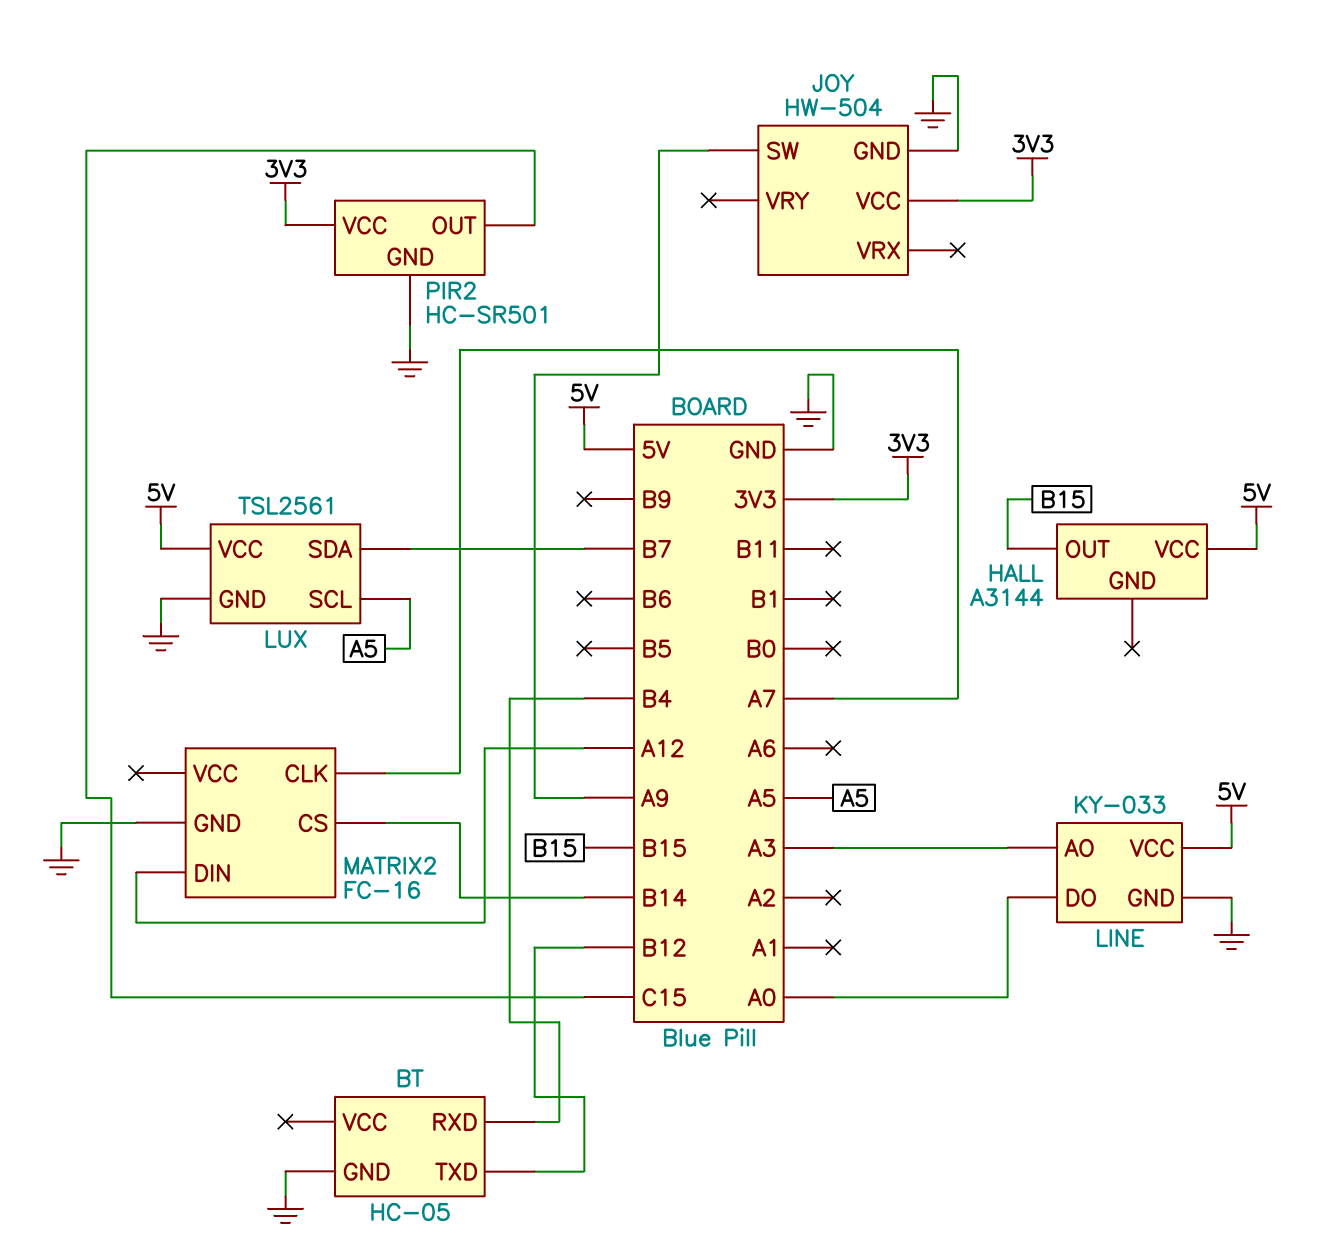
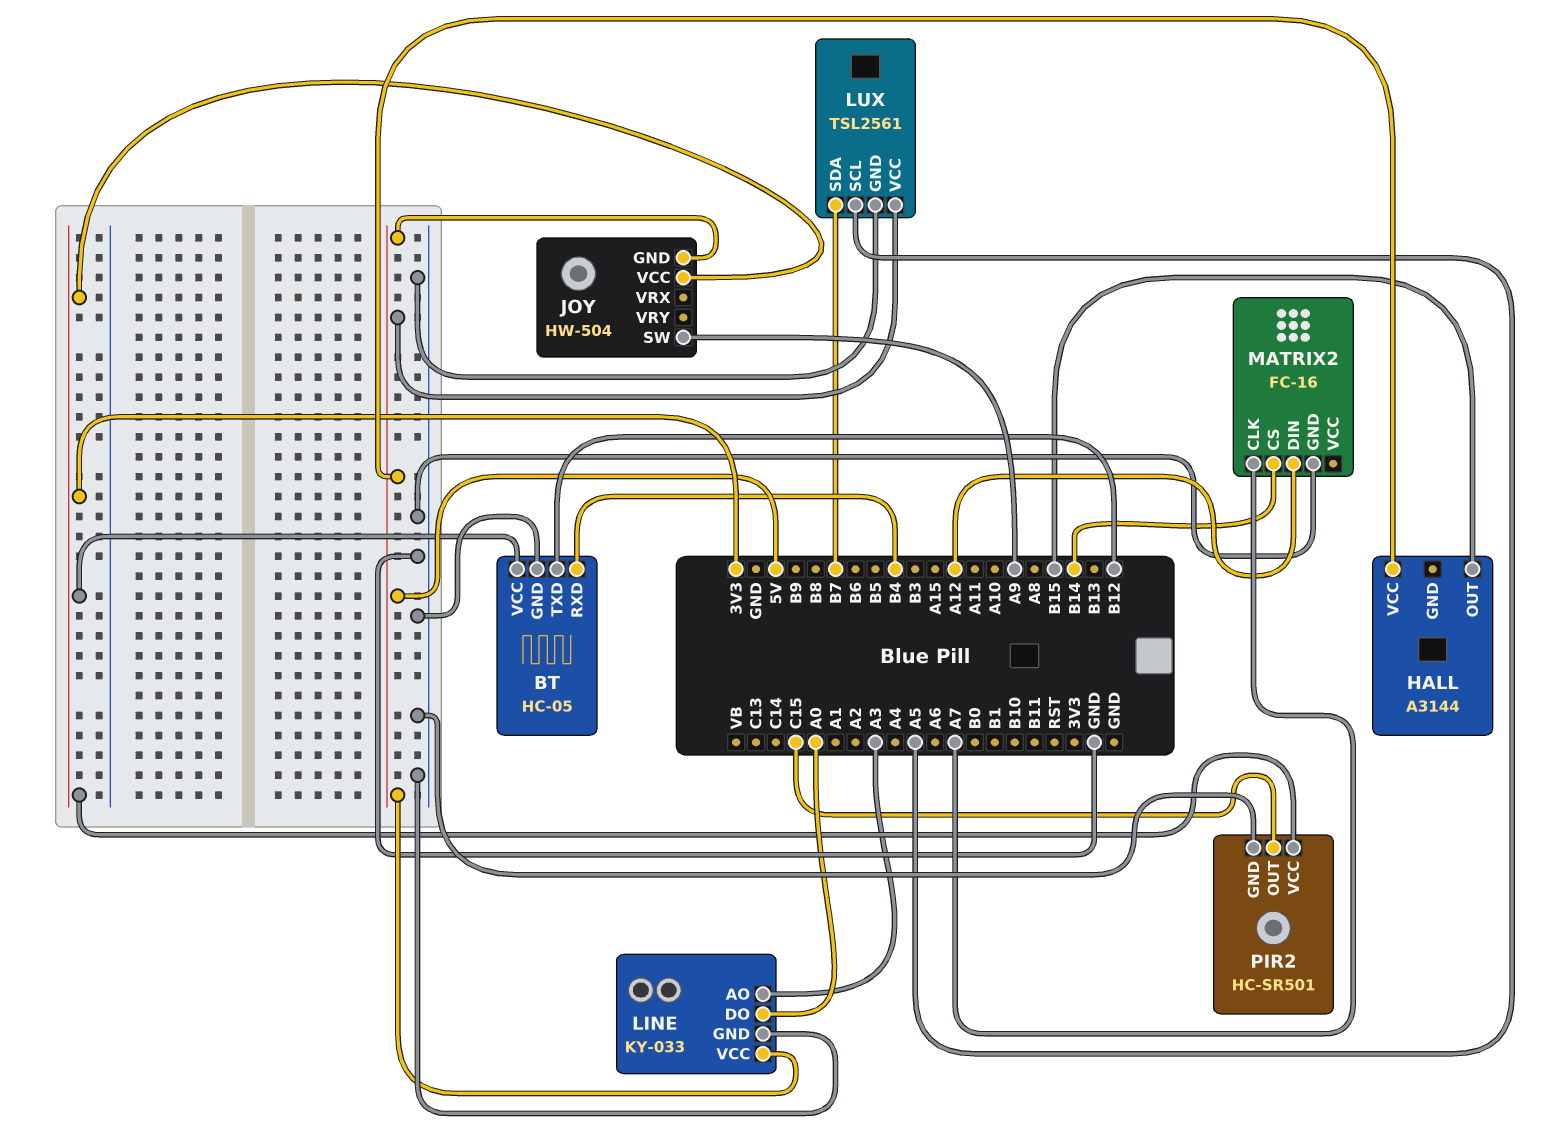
BT pin VCC: none -> 3V3
JOY pin GND: GND -> 5V

